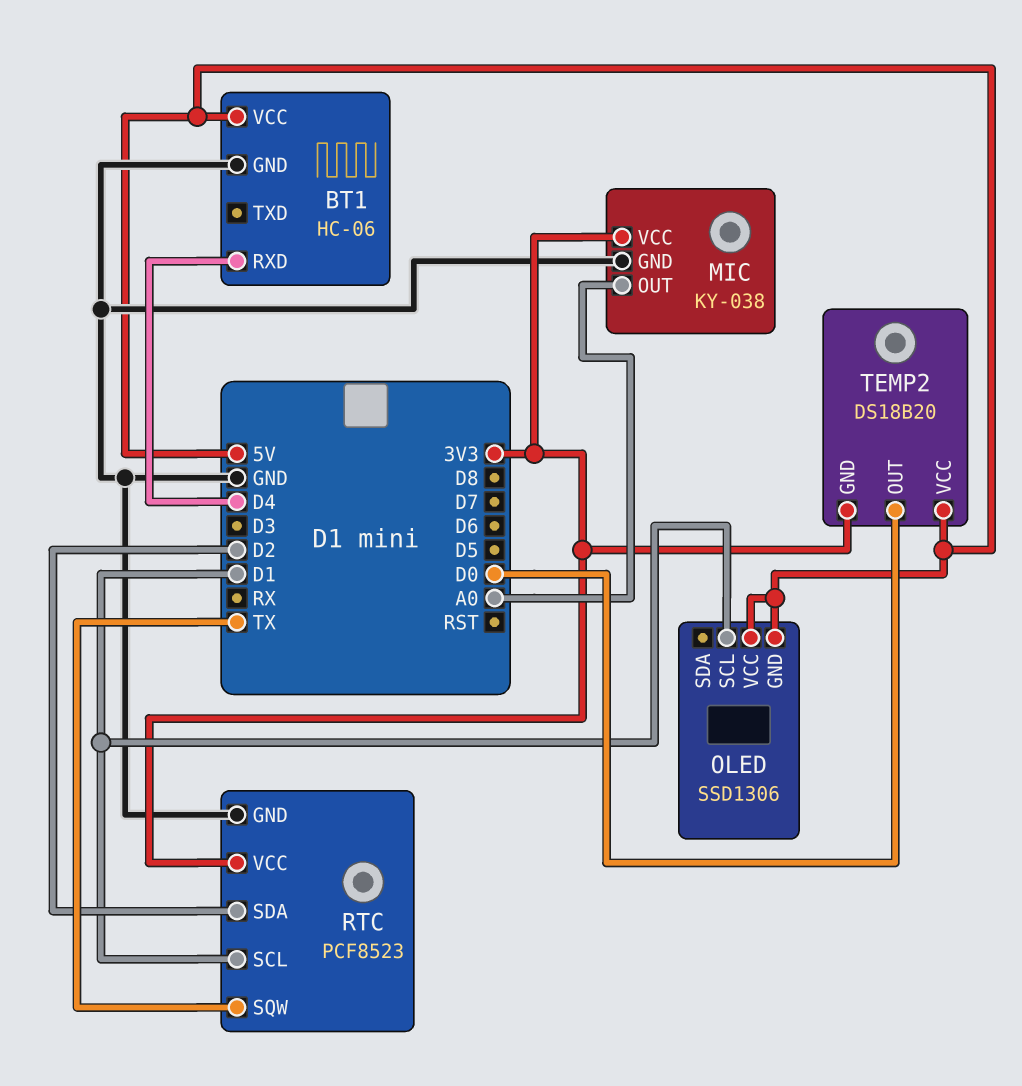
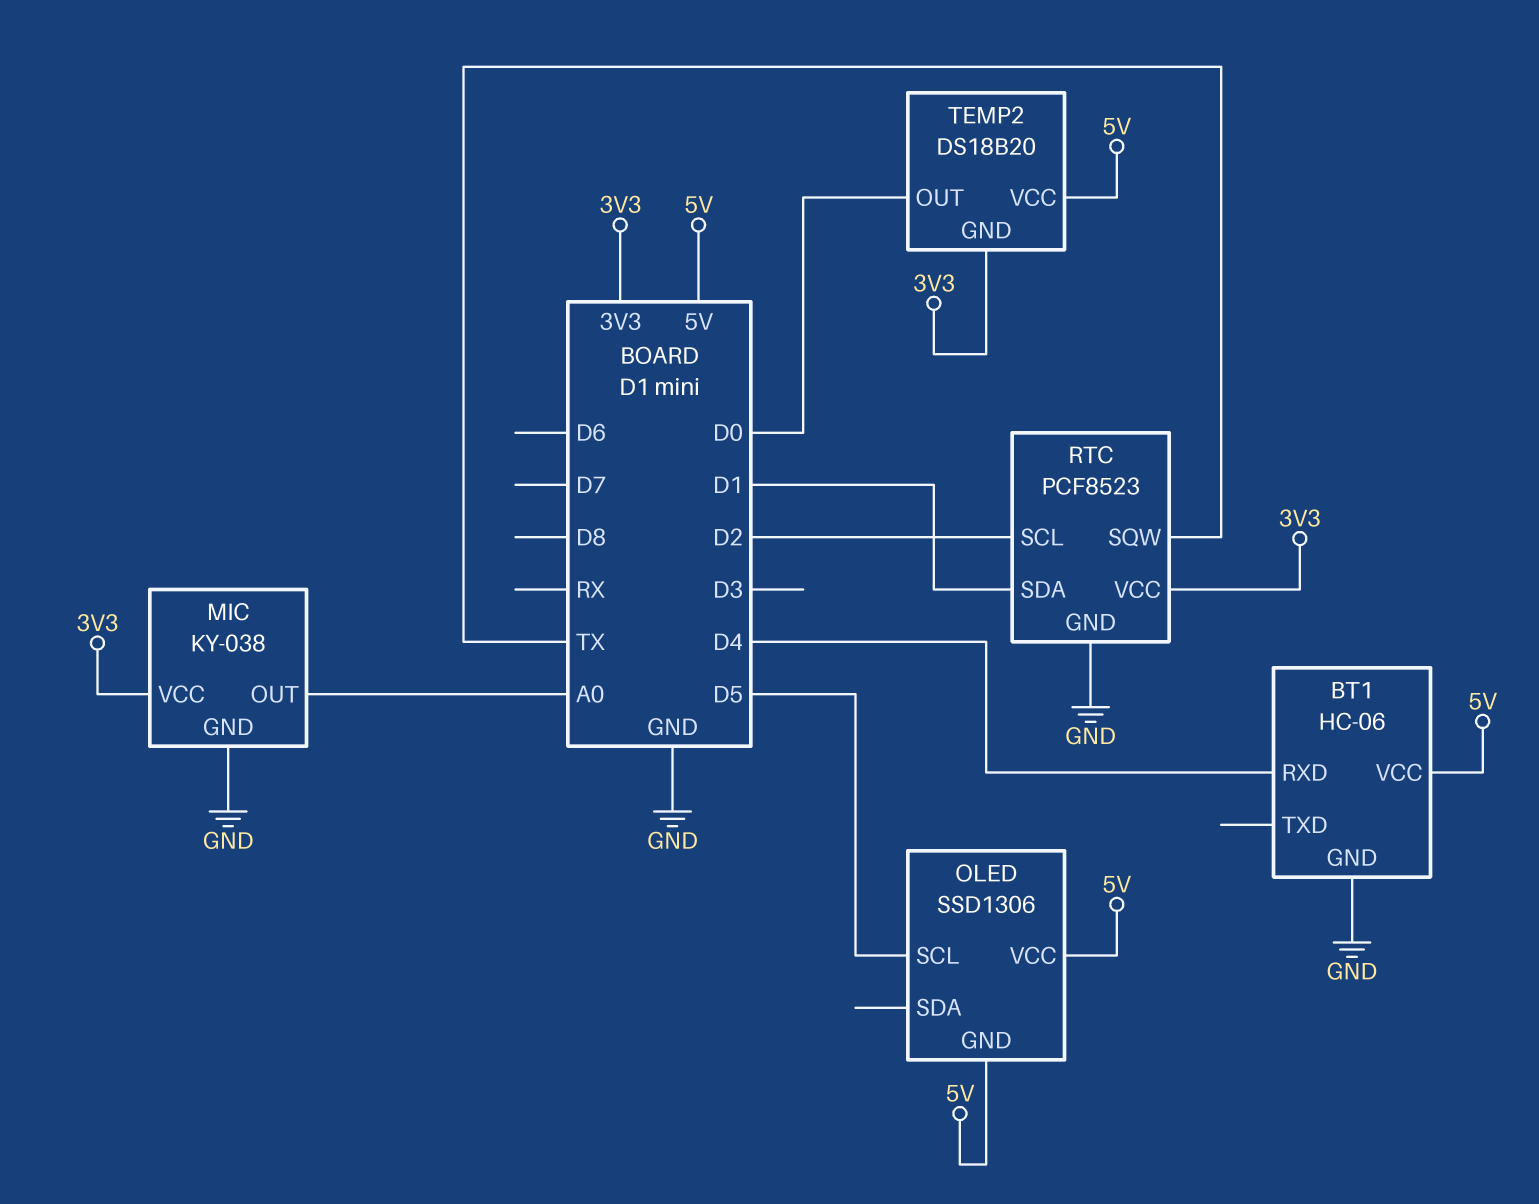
OLED pin SCL: D1 -> D5
RTC pin SCL: D1 -> D2
RTC pin SDA: D2 -> D1

